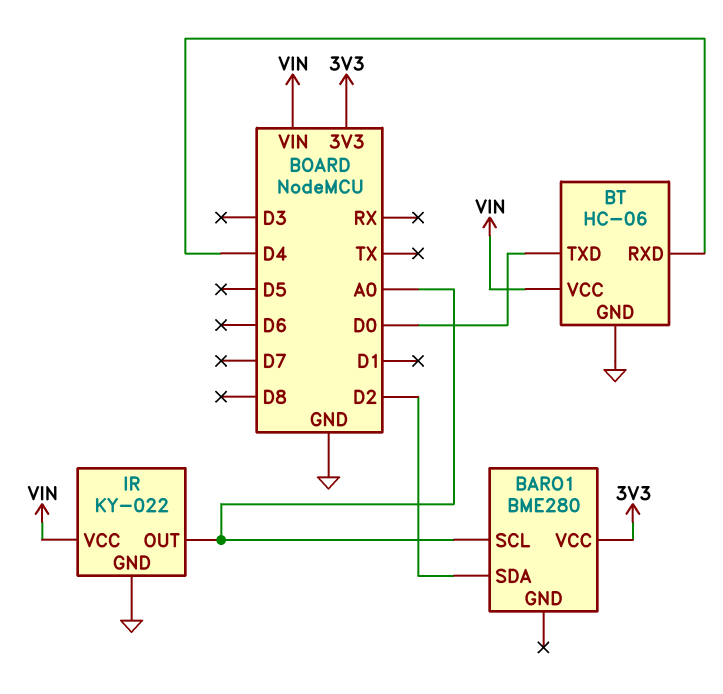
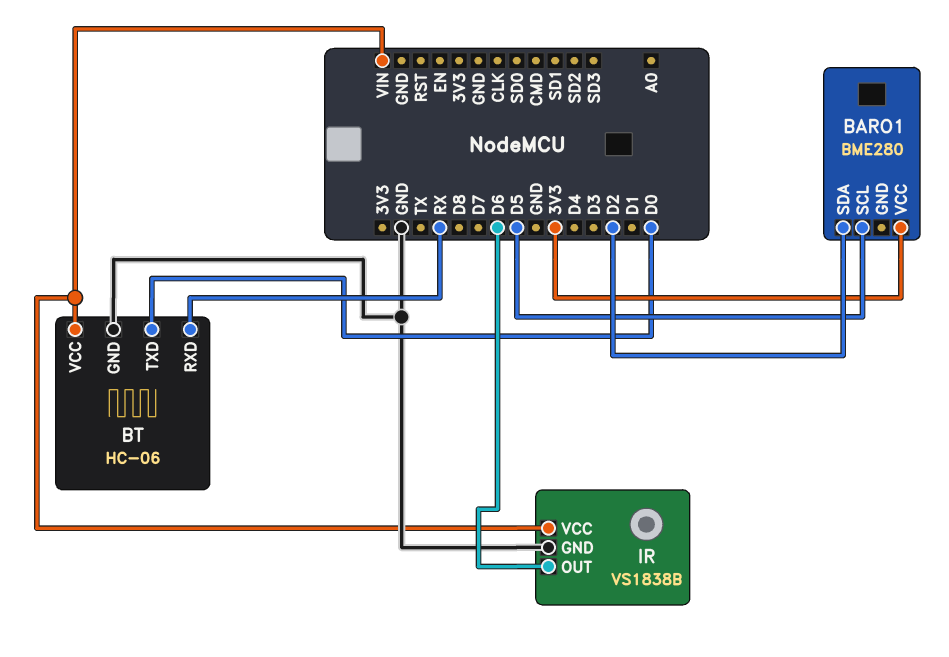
BARO1 pin SCL: A0 -> D5
BT pin RXD: D4 -> RX
IR: KY-022 -> VS1838B
IR pin OUT: A0 -> D6

